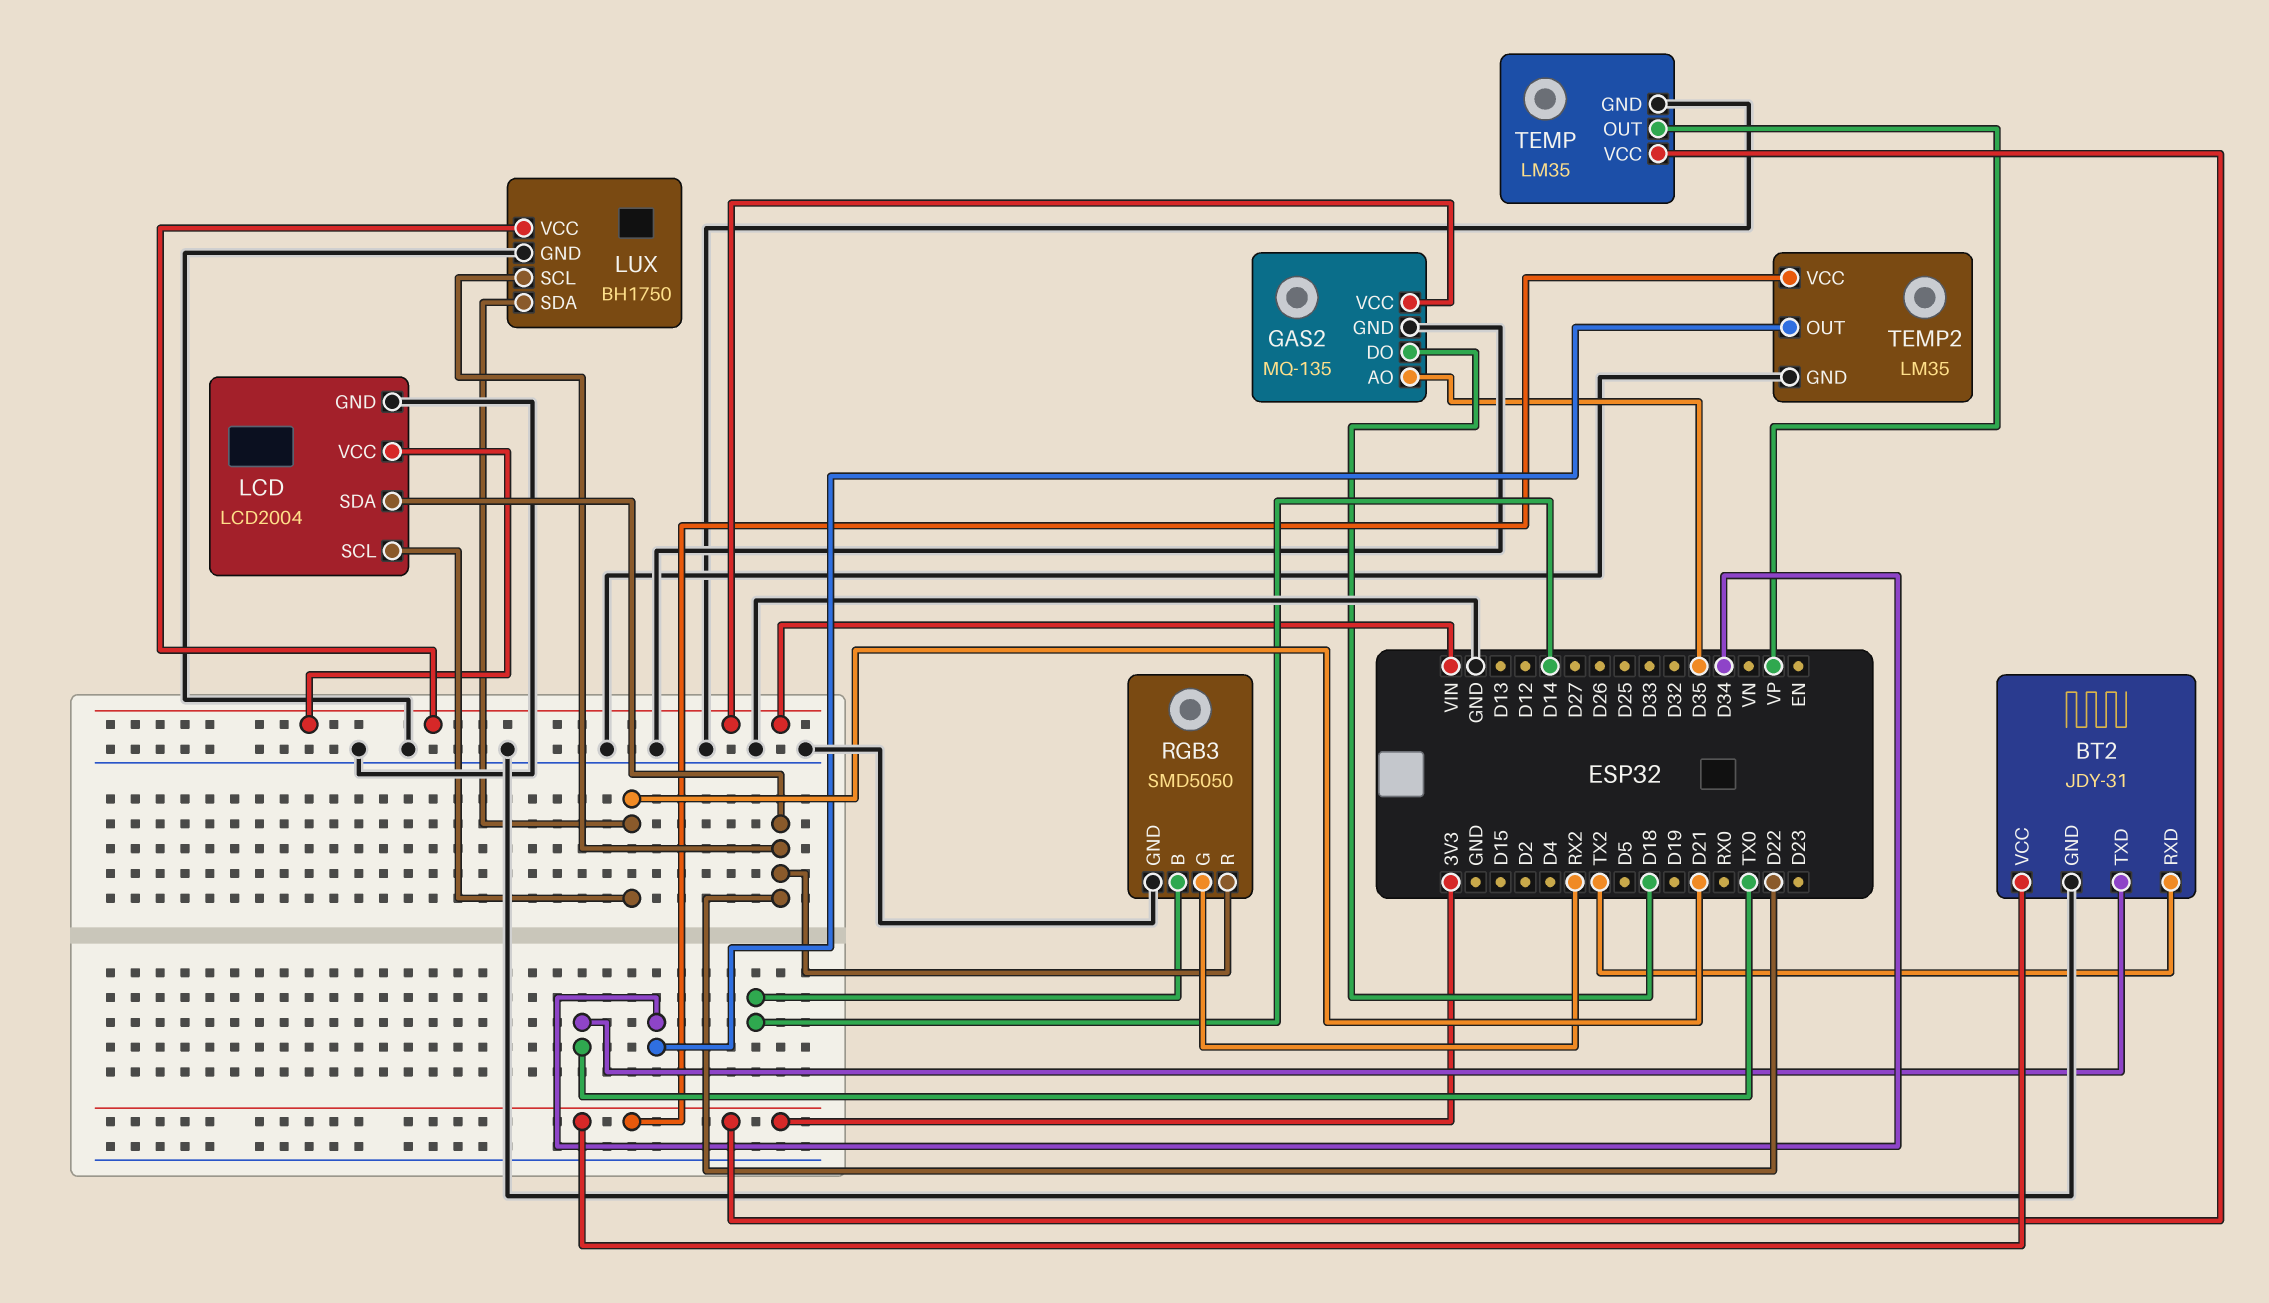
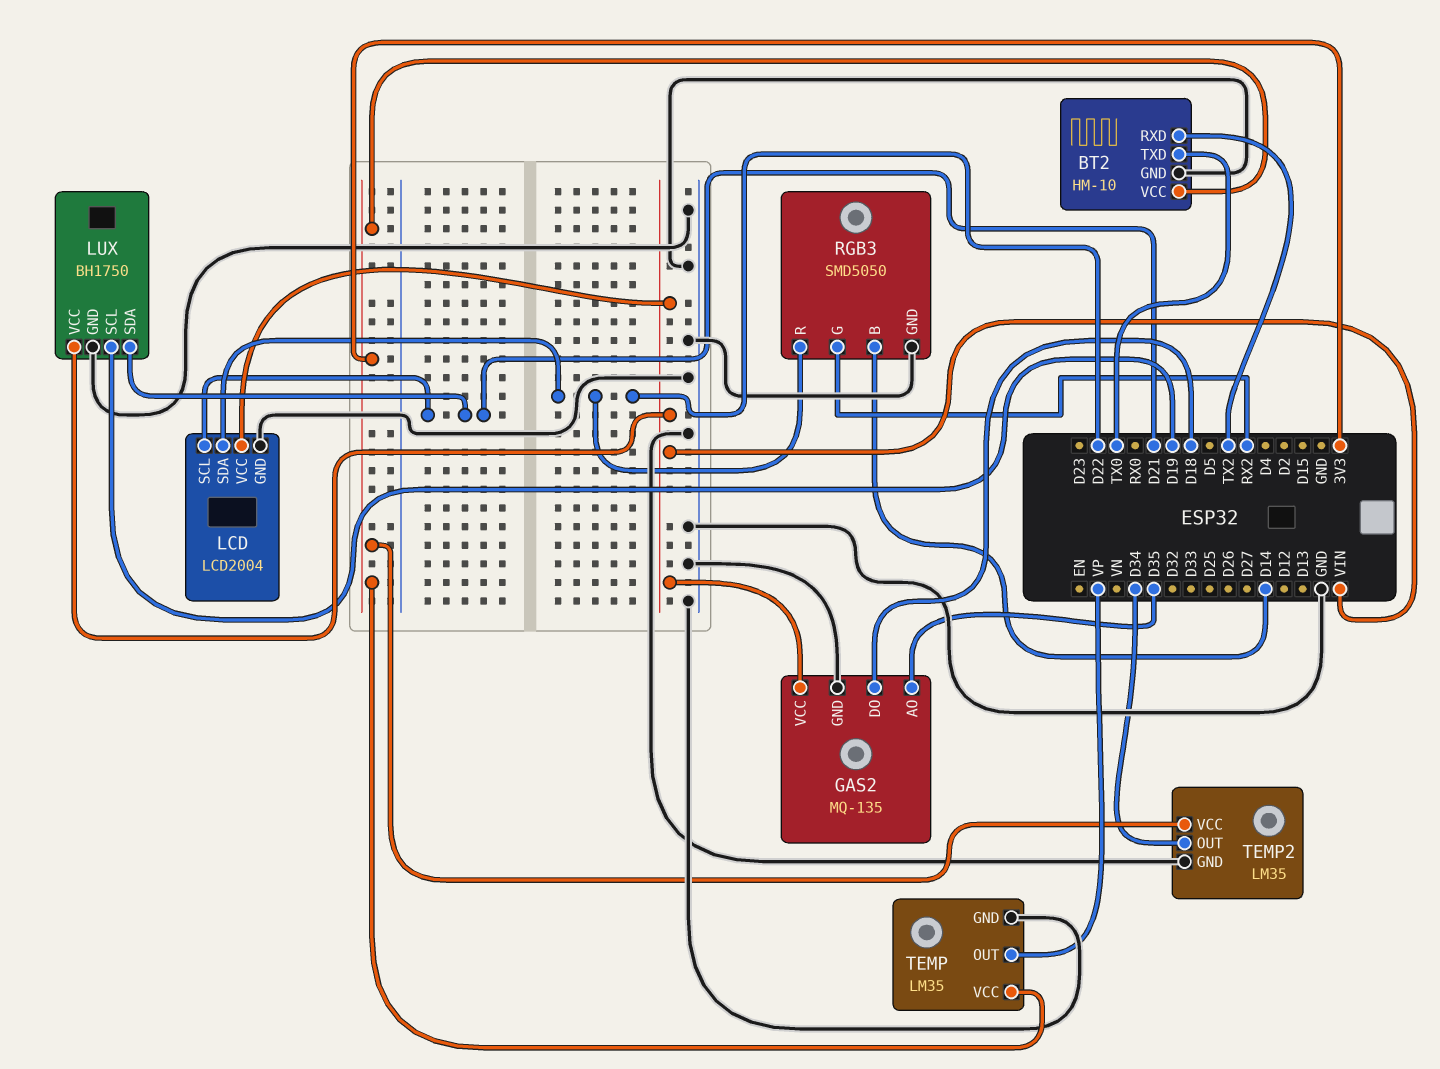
BT2: JDY-31 -> HM-10
LUX pin SCL: D22 -> D19

